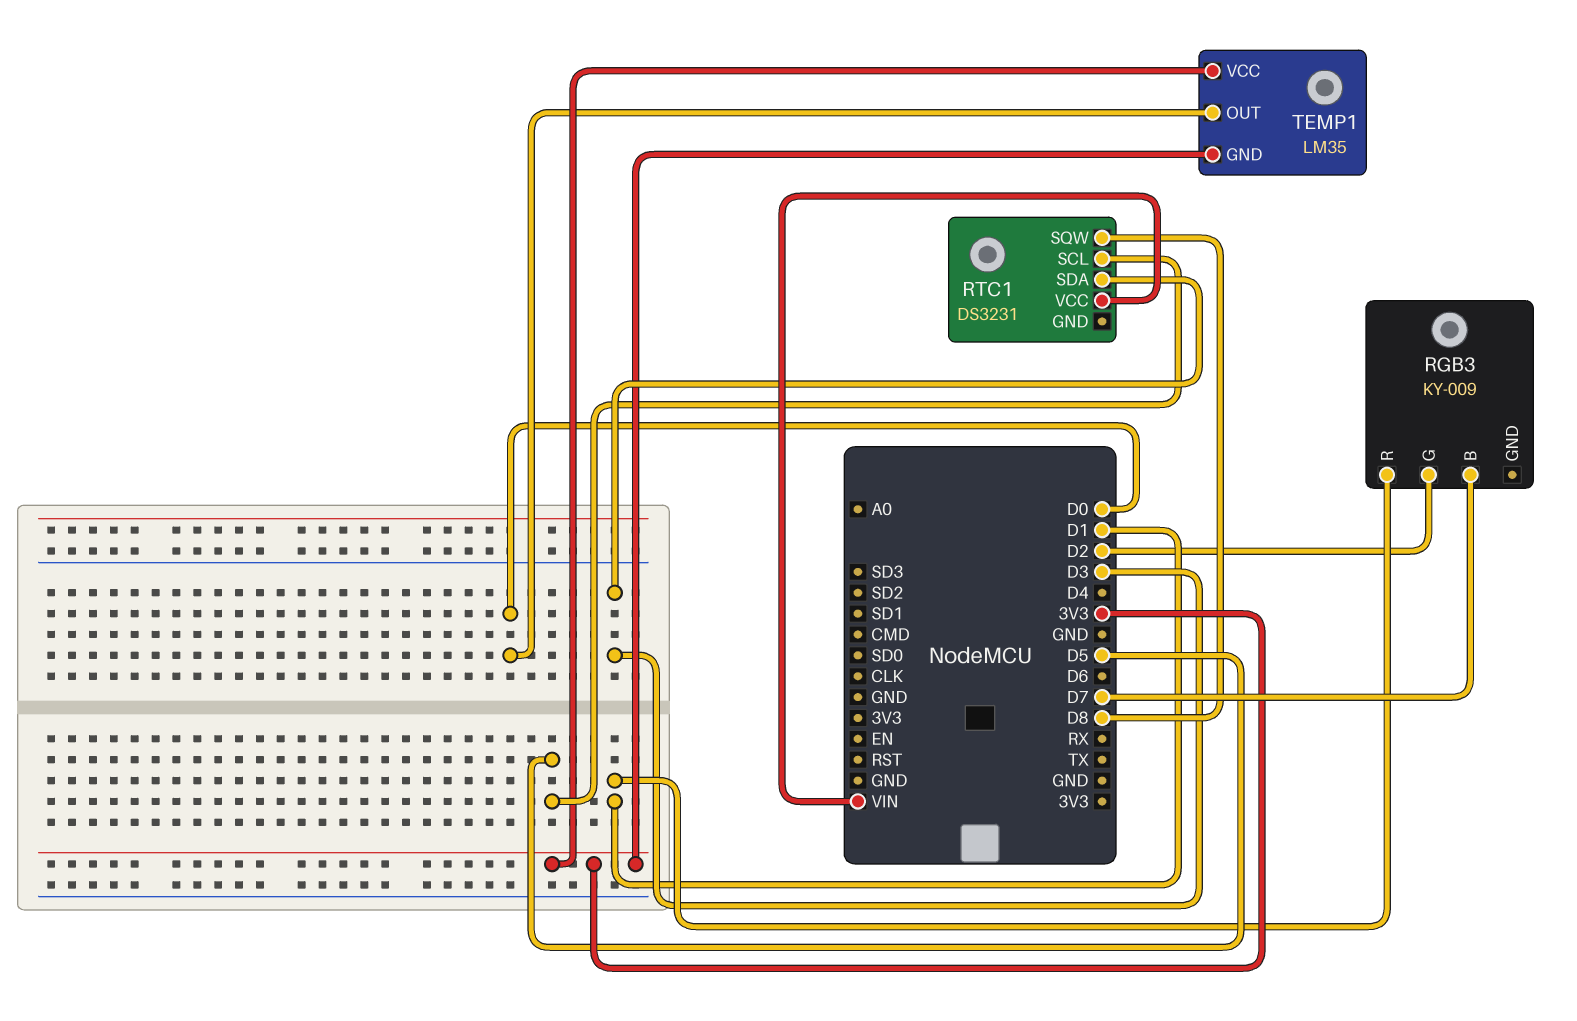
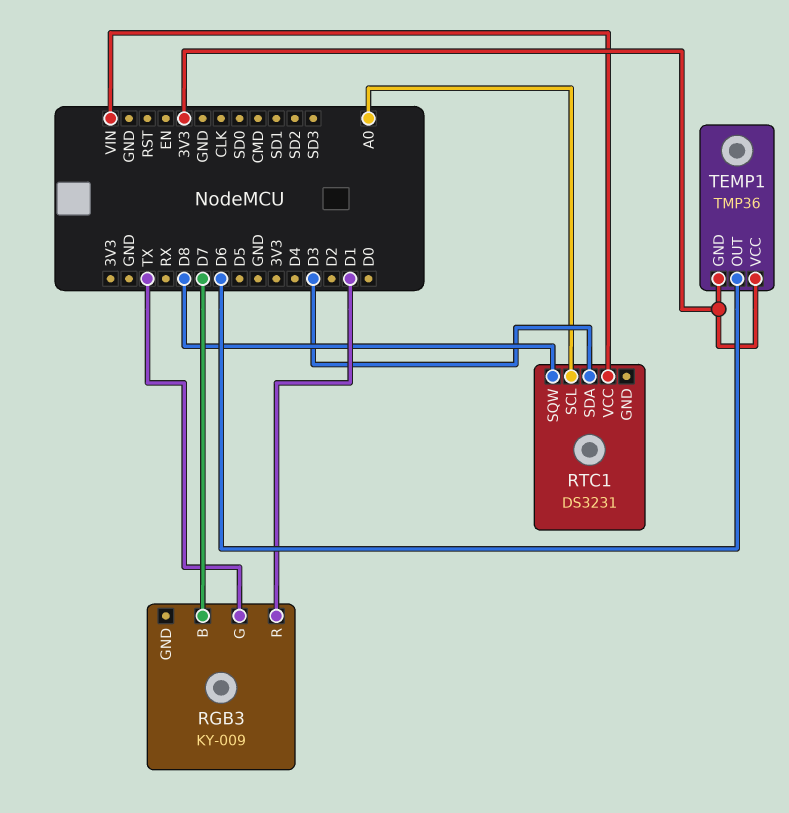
RGB3 pin G: D2 -> TX
RTC1 pin SCL: D5 -> A0
TEMP1: LM35 -> TMP36
TEMP1 pin OUT: D0 -> D6

